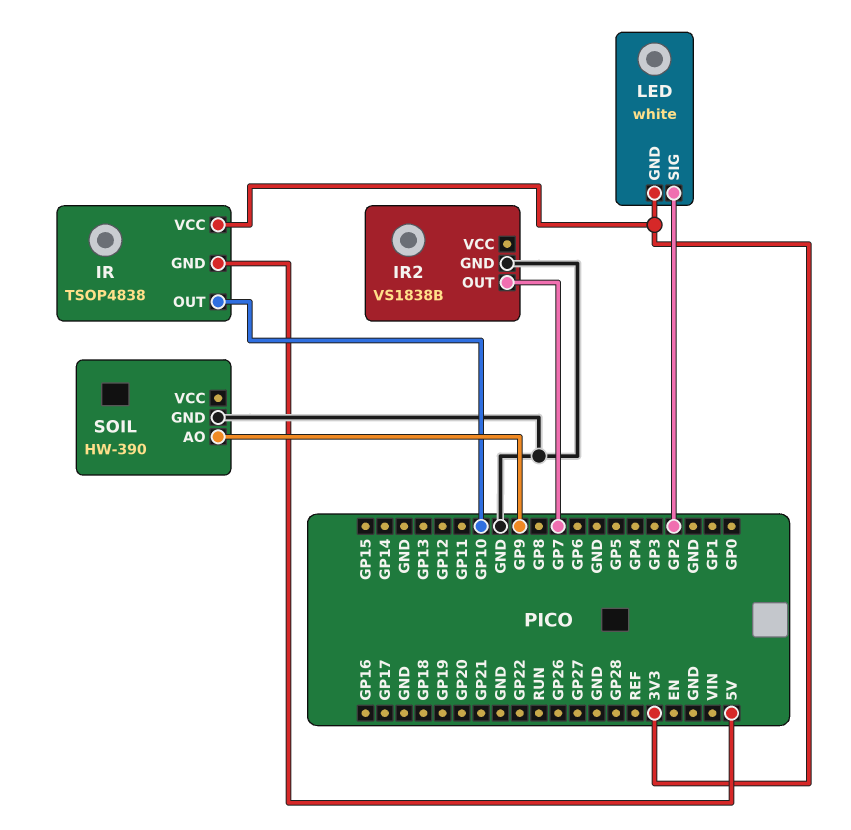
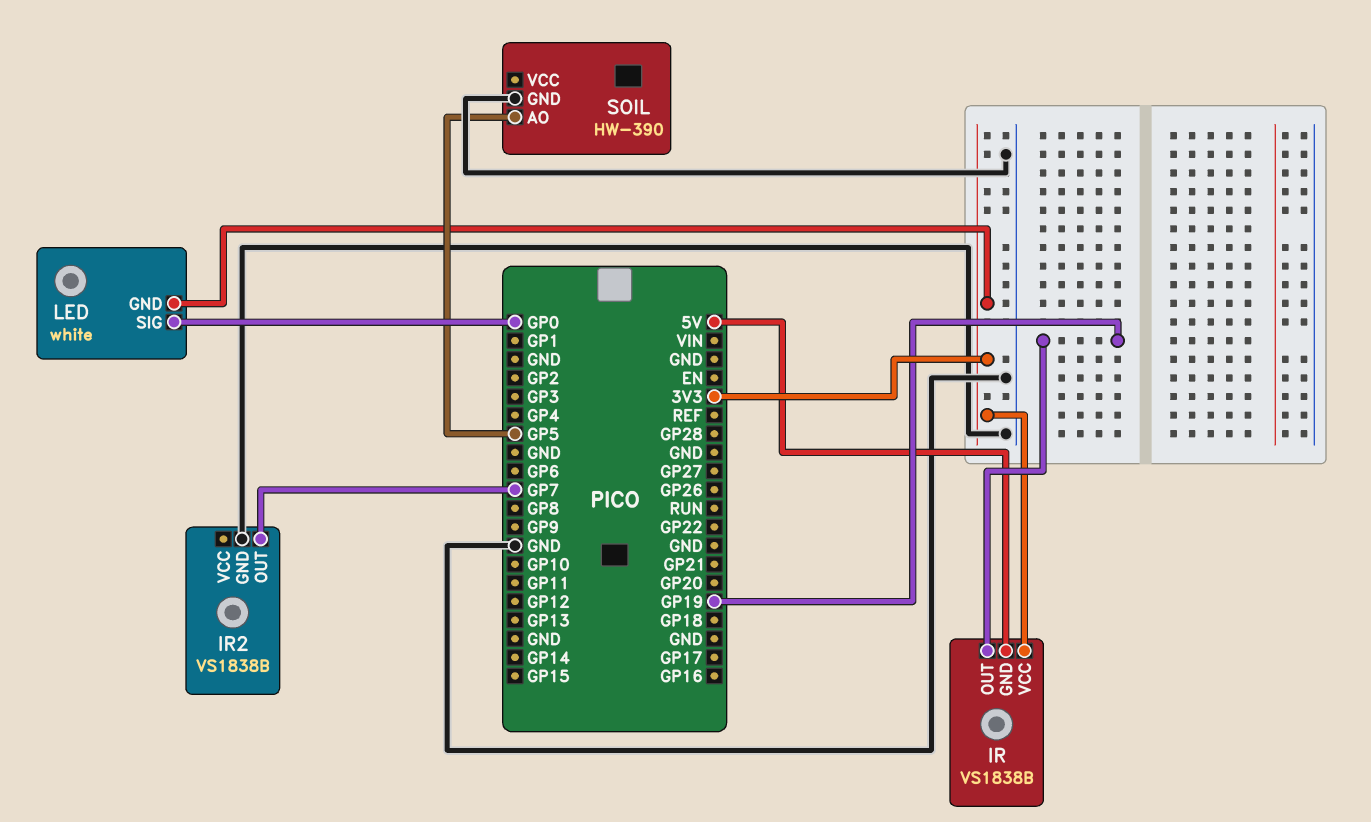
IR: TSOP4838 -> VS1838B
IR pin OUT: GP10 -> GP19
LED pin SIG: GP2 -> GP0
SOIL pin AO: GP9 -> GP5

